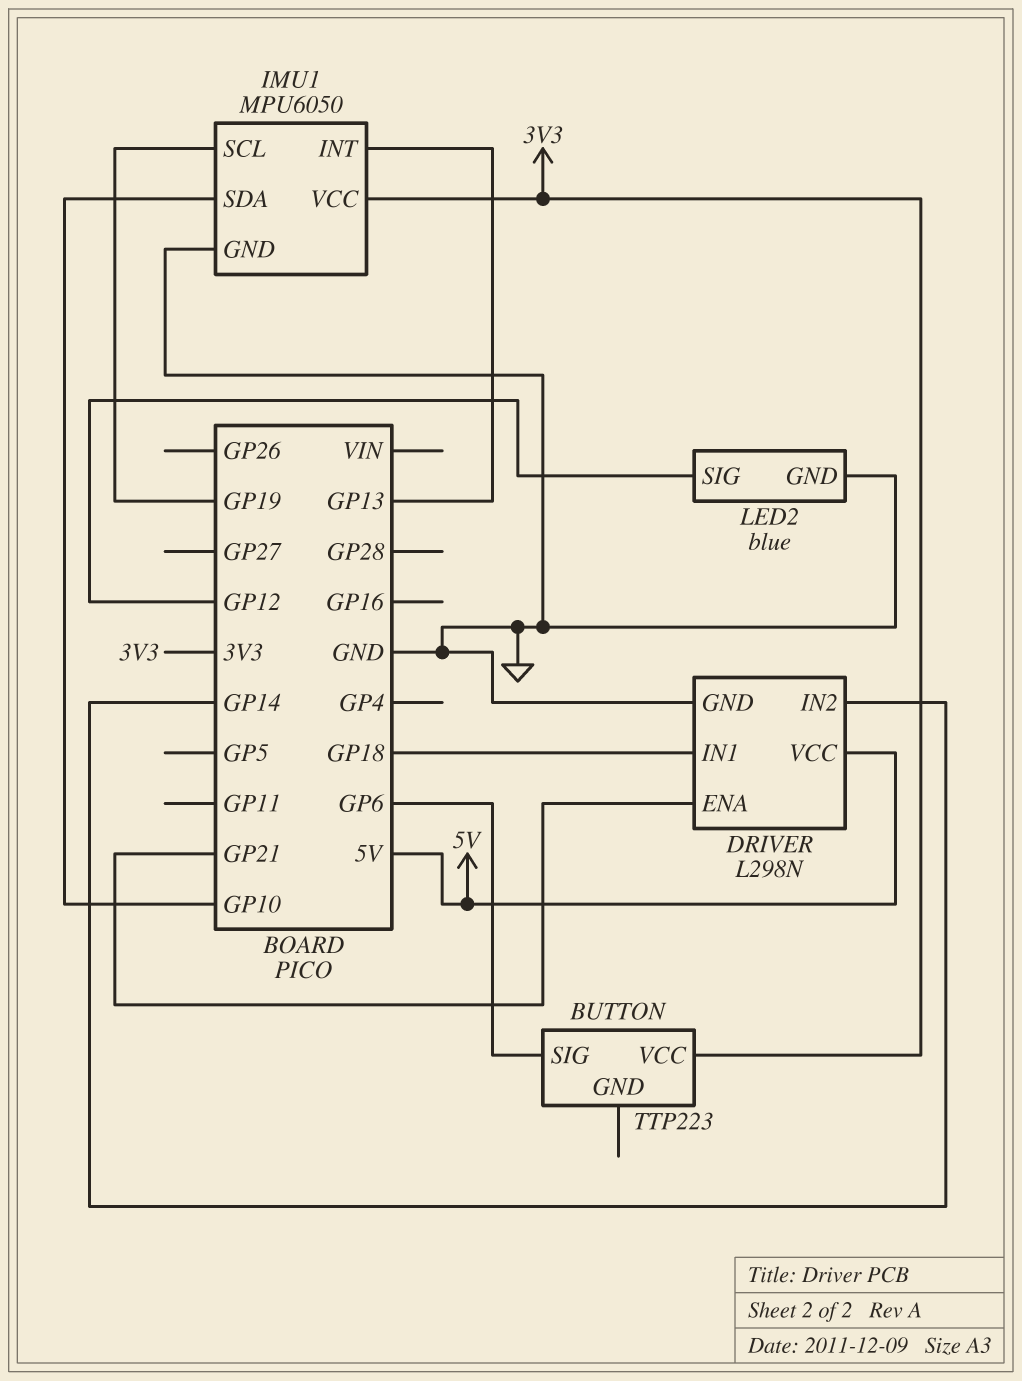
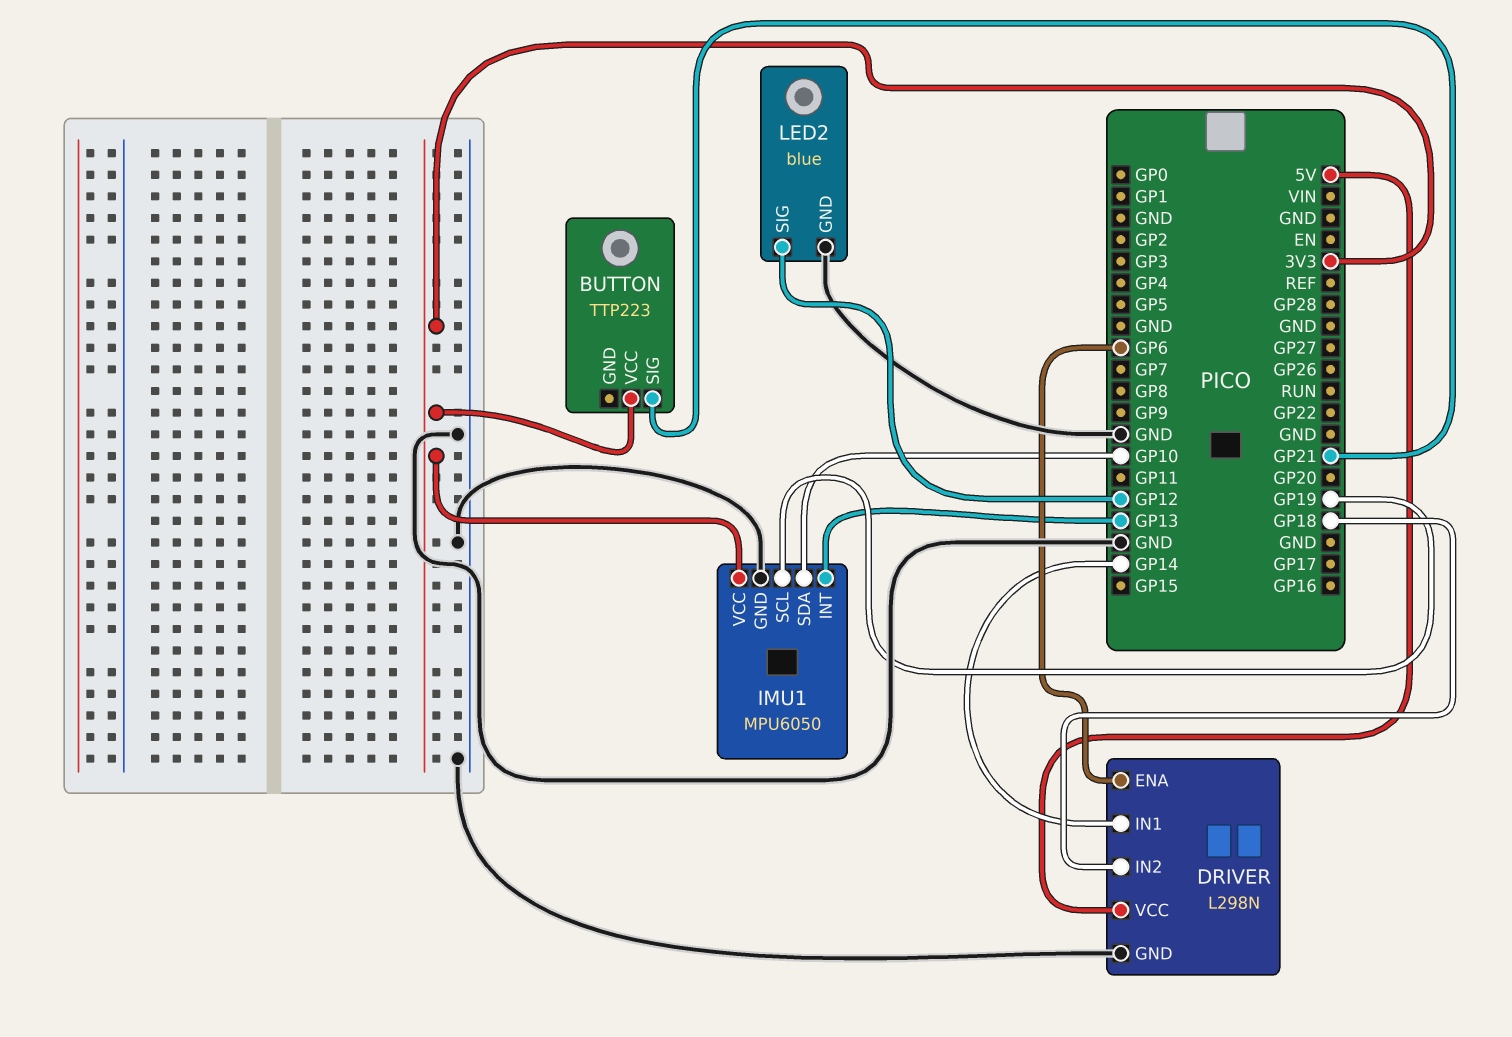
BUTTON pin SIG: GP6 -> GP21
DRIVER pin ENA: GP21 -> GP6
DRIVER pin IN1: GP18 -> GP14
DRIVER pin IN2: GP14 -> GP18

